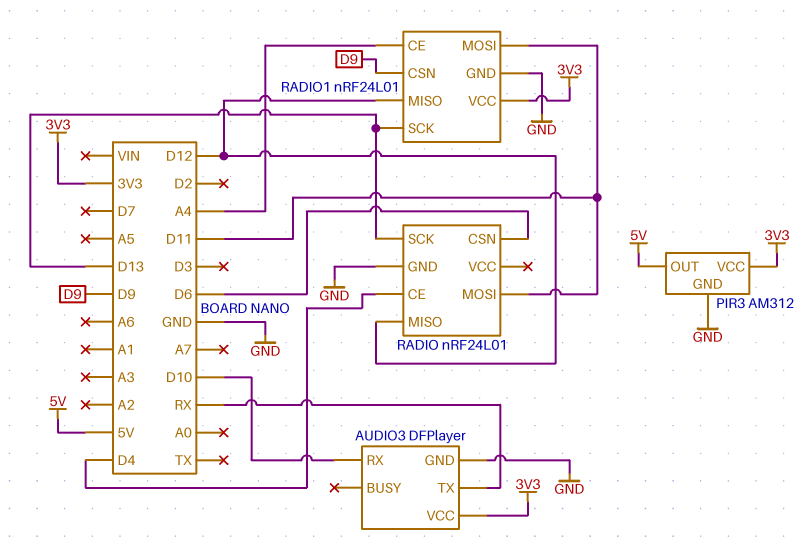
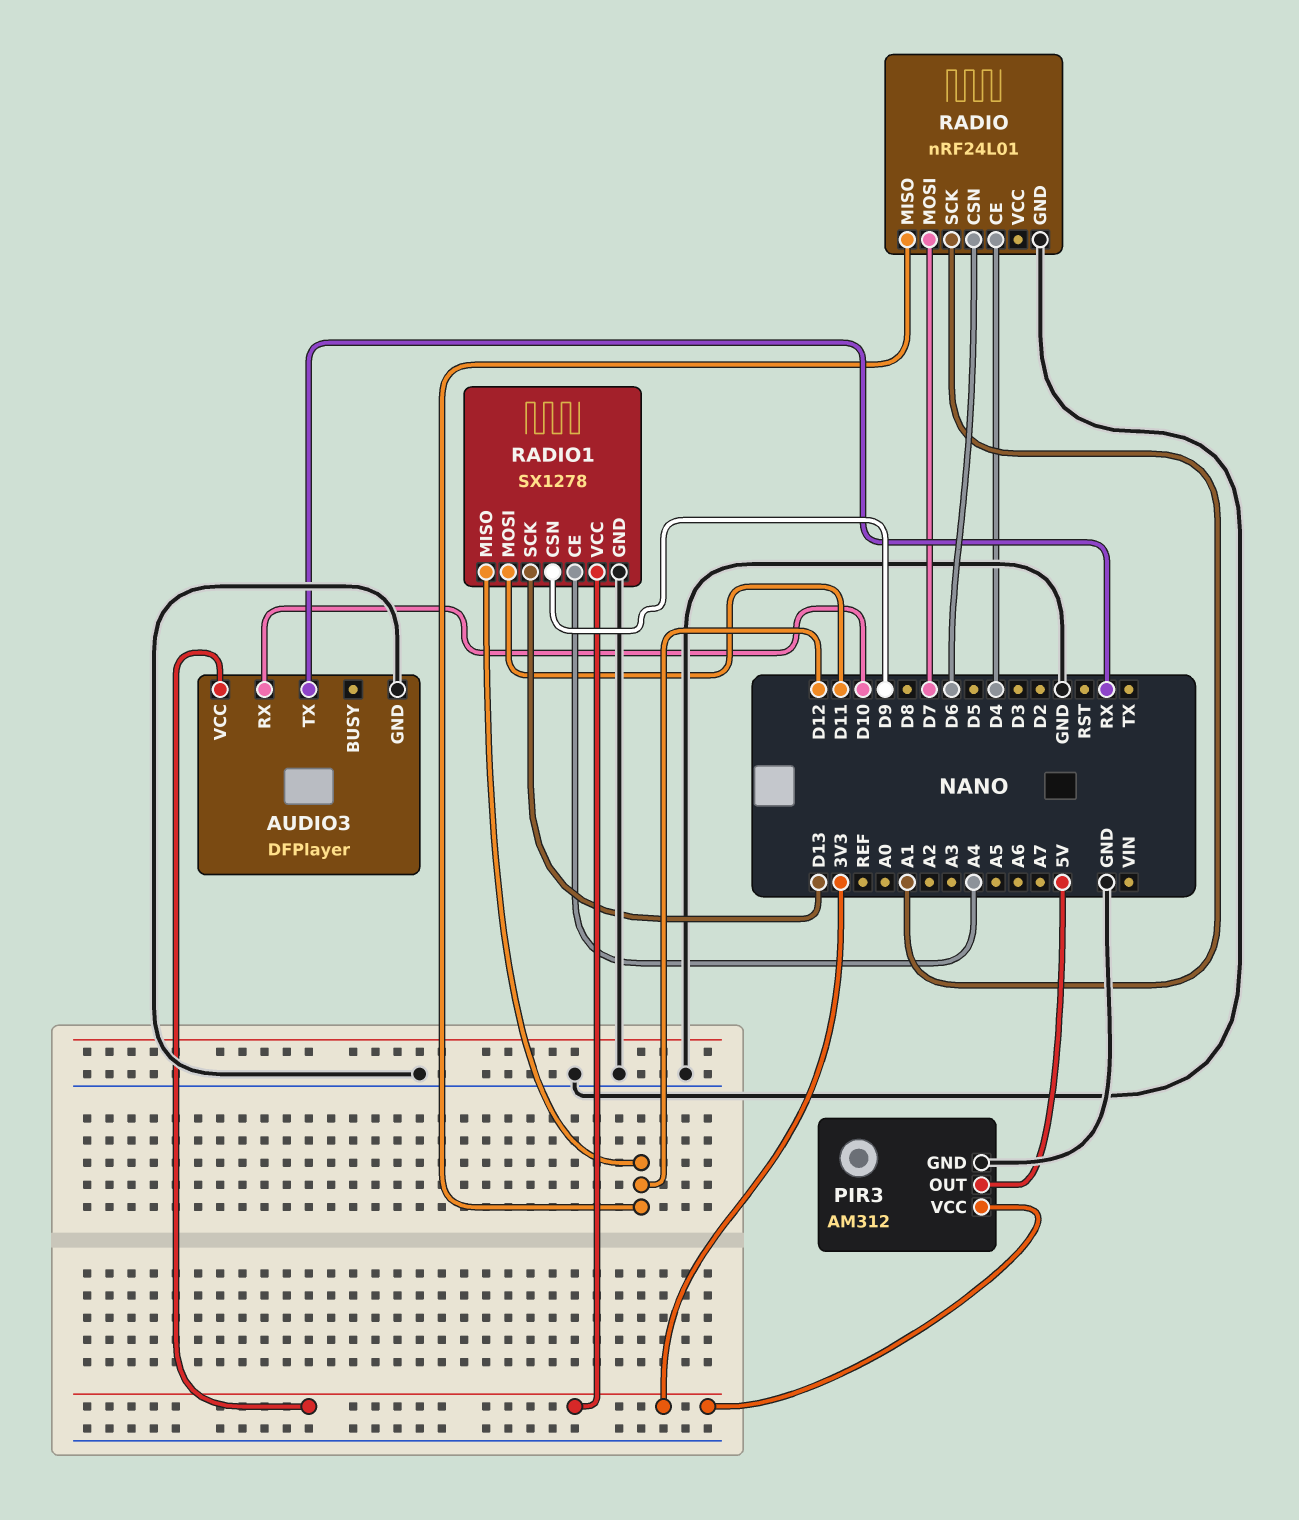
RADIO pin MOSI: D11 -> D7
RADIO pin SCK: D13 -> A1
RADIO1: nRF24L01 -> SX1278

